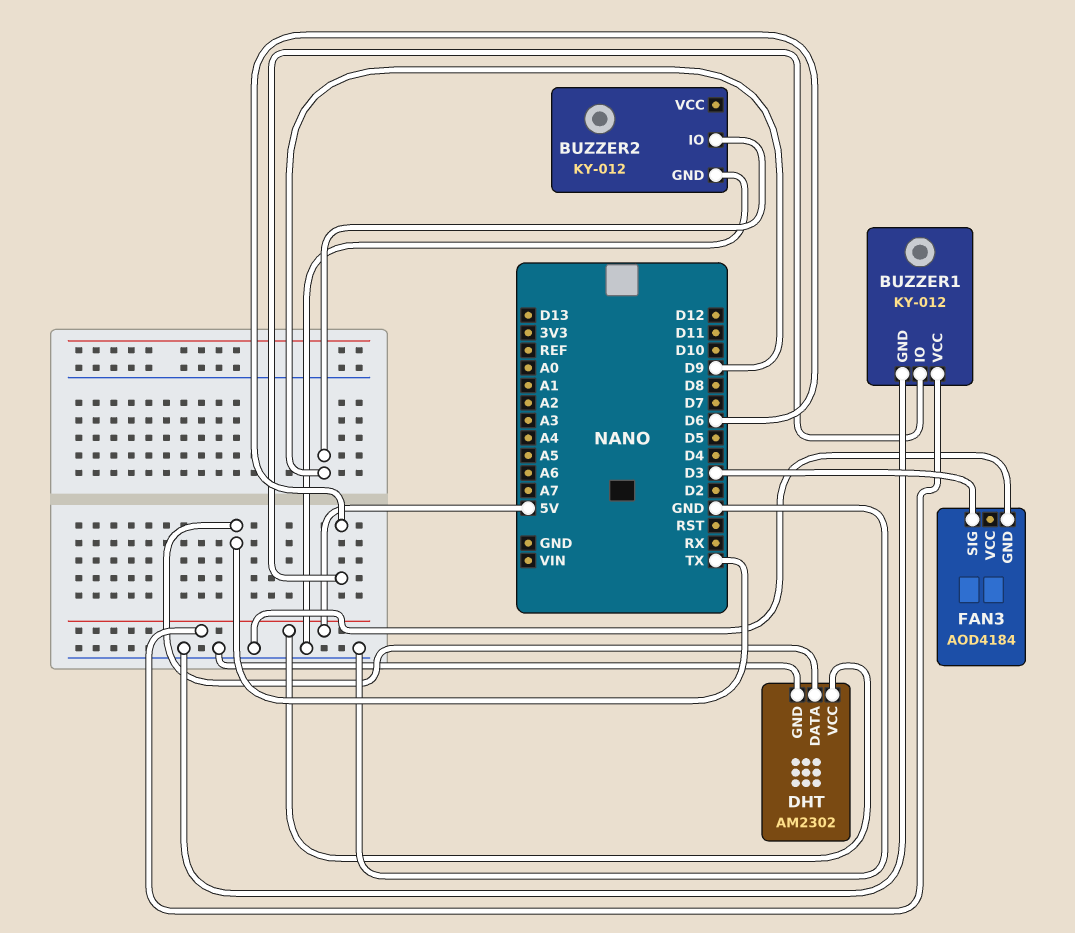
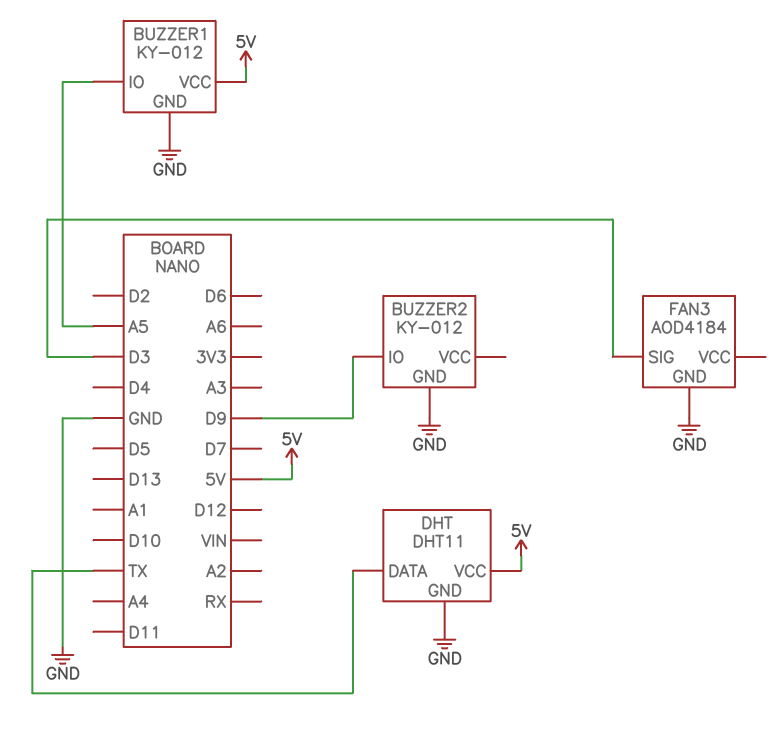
BUZZER1 pin IO: D6 -> A5
DHT: AM2302 -> DHT11

